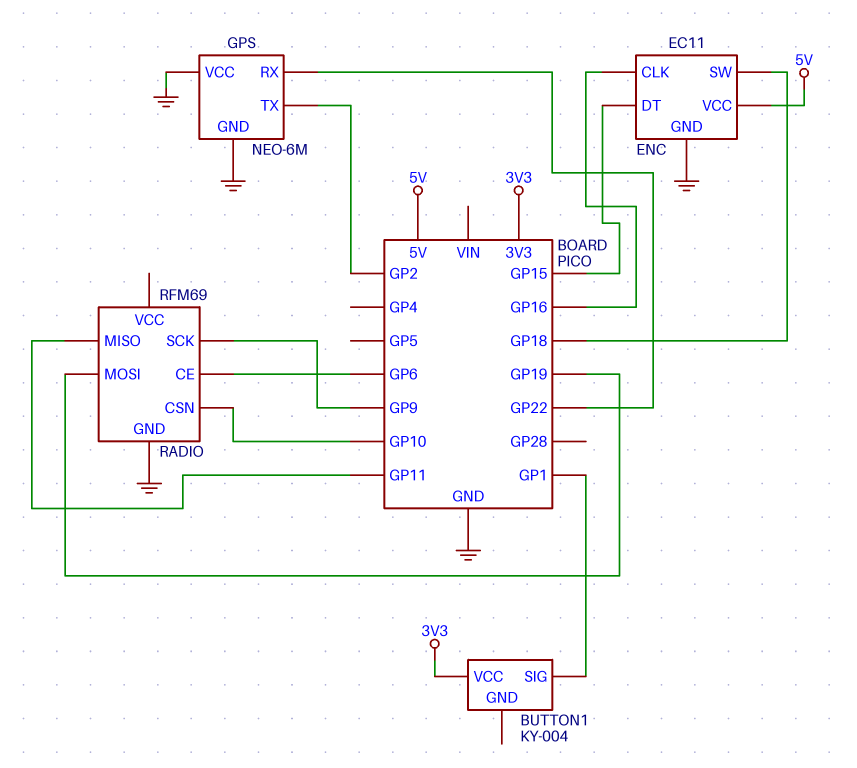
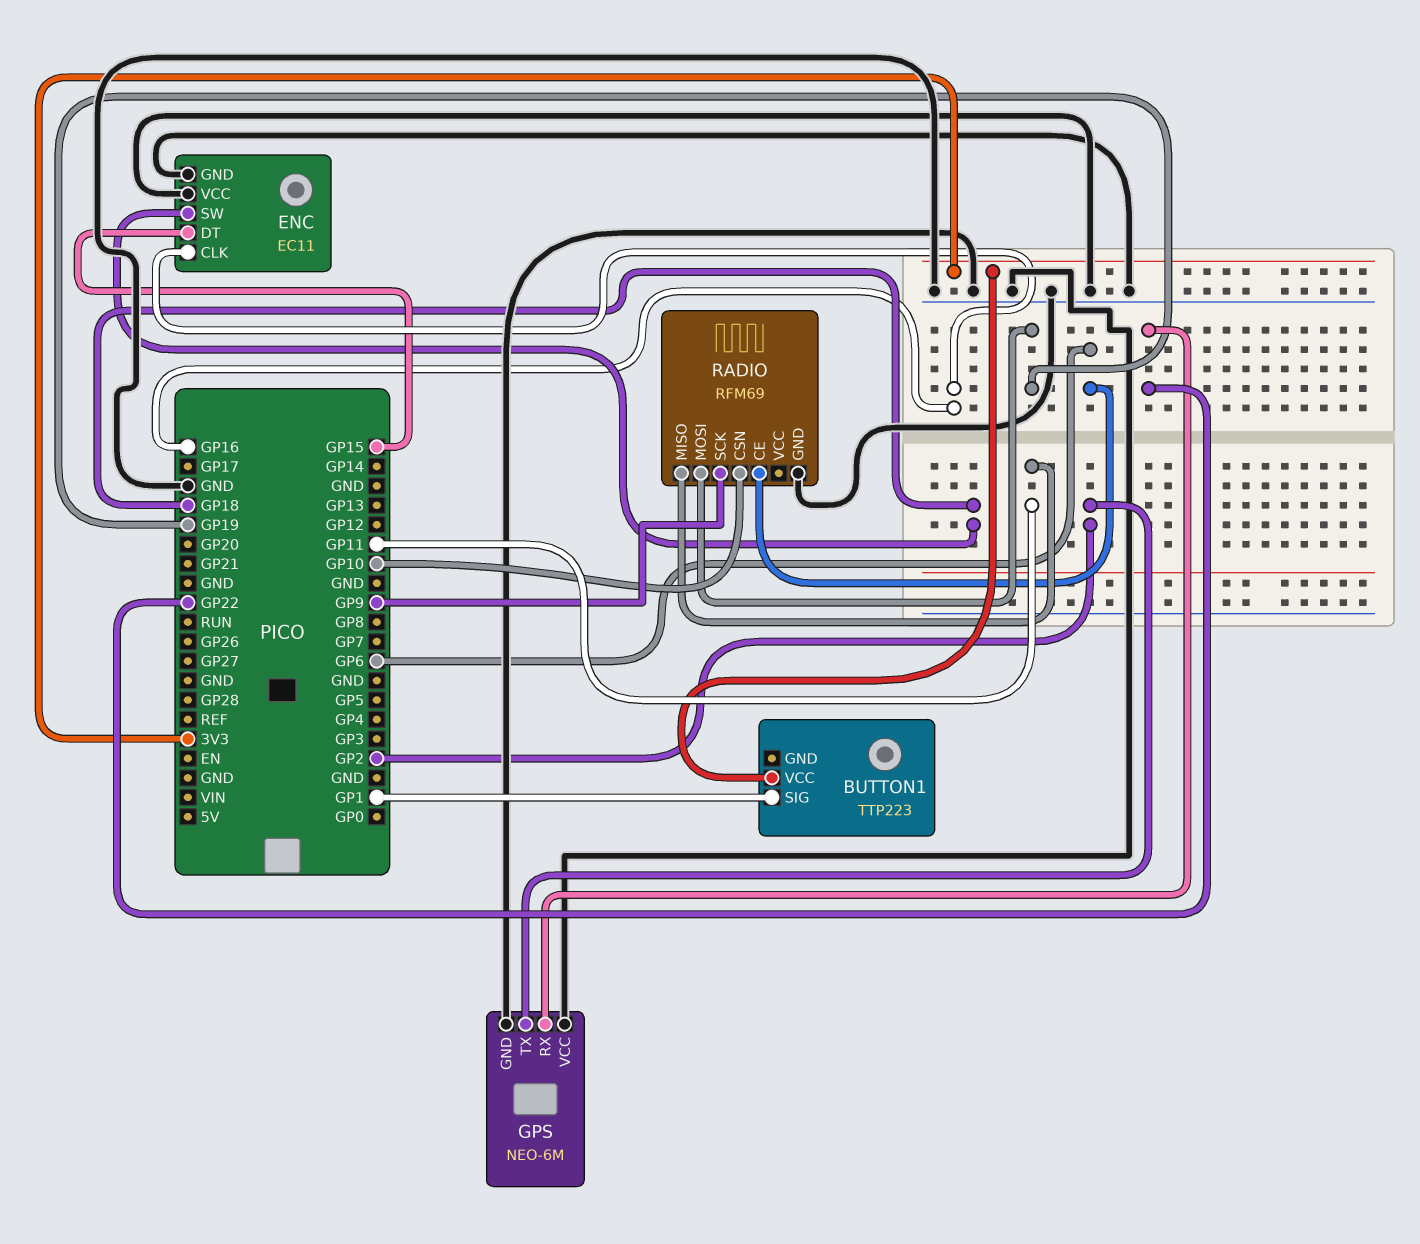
BUTTON1: KY-004 -> TTP223
ENC pin VCC: 5V -> GND

